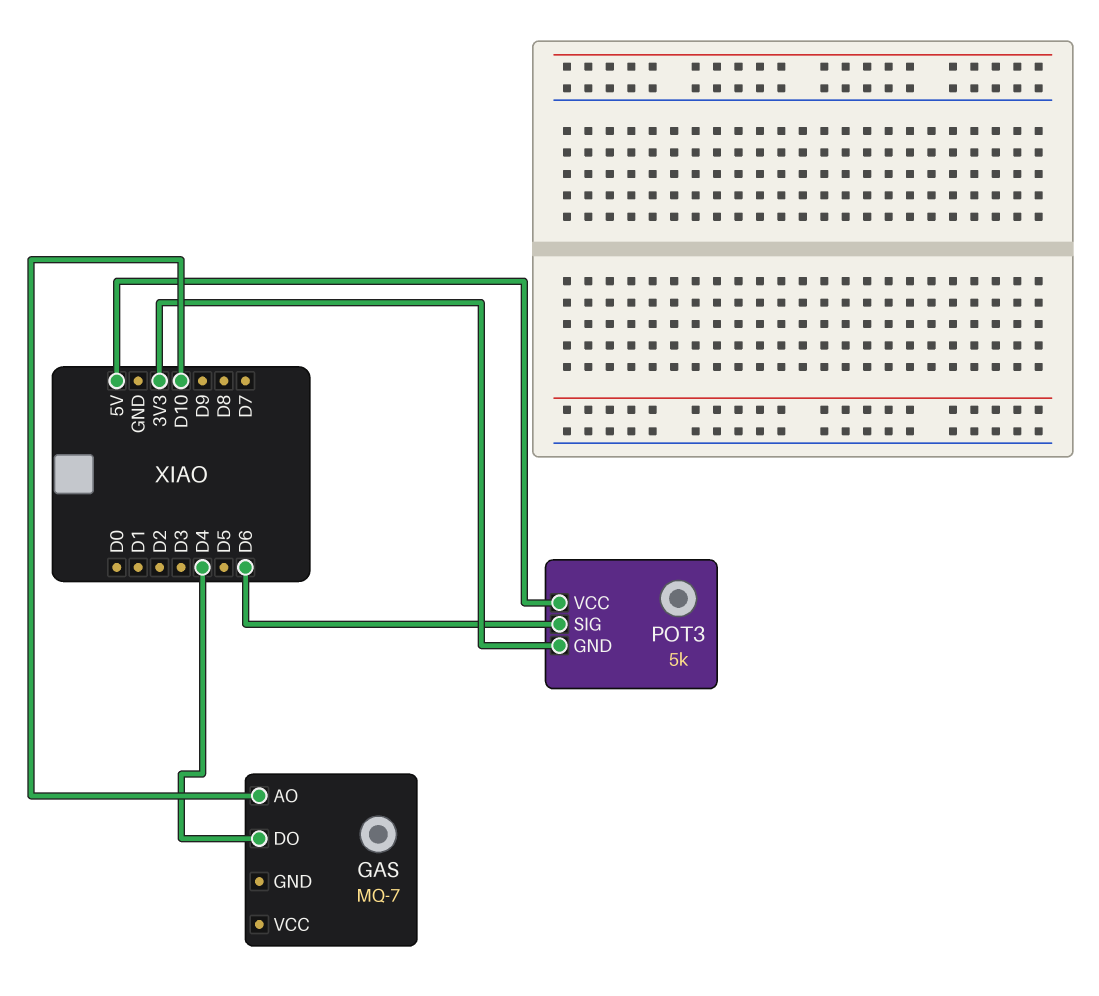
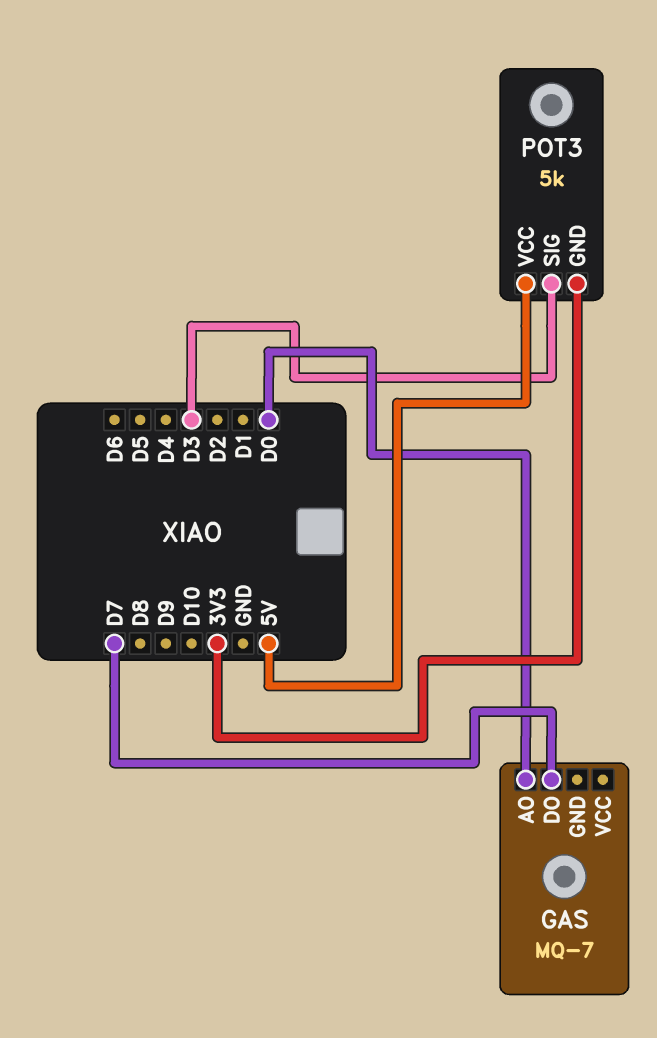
GAS pin AO: D10 -> D0
GAS pin DO: D4 -> D7
POT3 pin SIG: D6 -> D3

